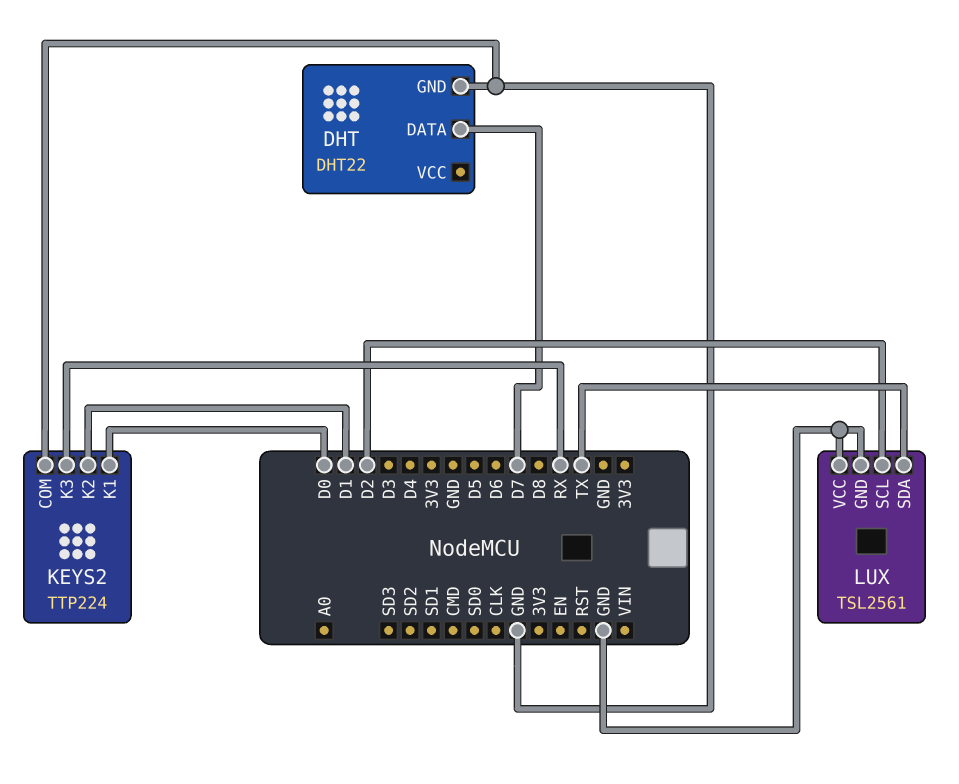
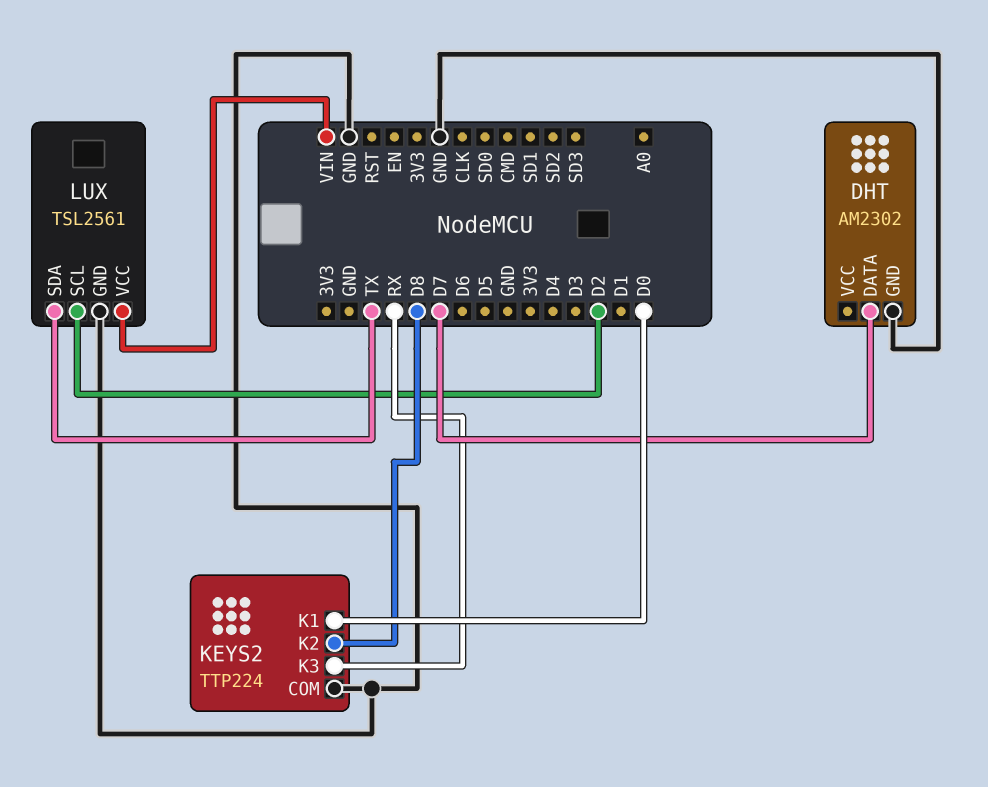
DHT: DHT22 -> AM2302
KEYS2 pin K2: D1 -> D8
LUX pin VCC: GND -> VIN

